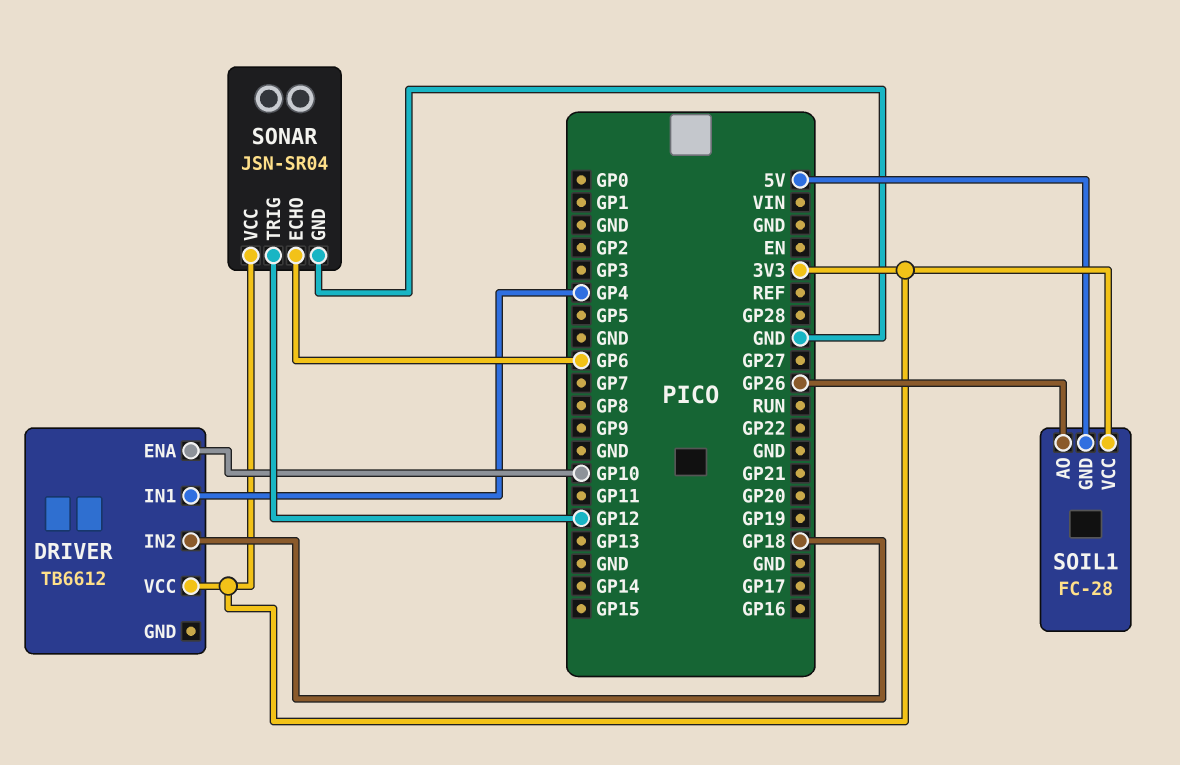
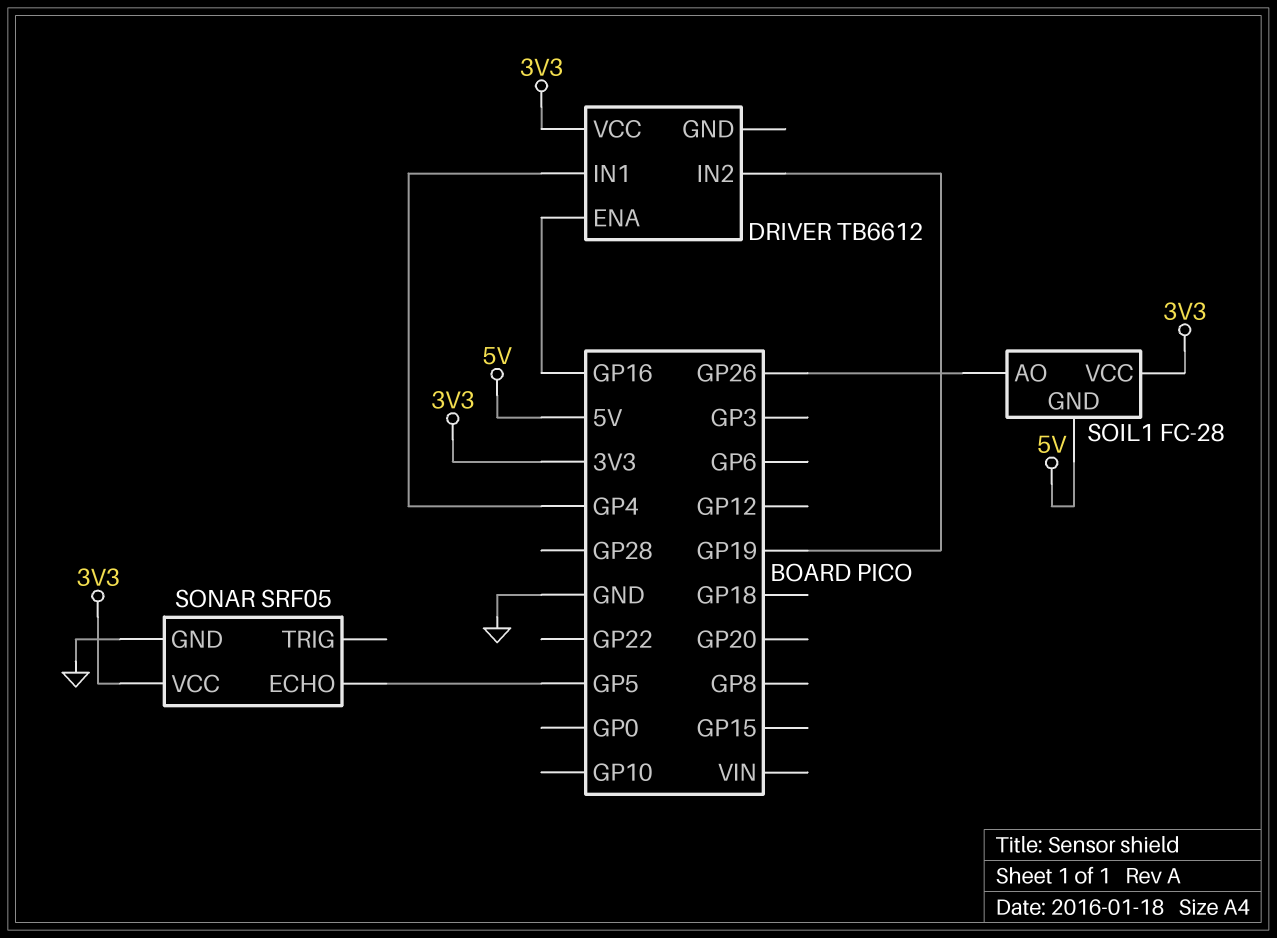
DRIVER pin ENA: GP10 -> GP16
DRIVER pin IN2: GP18 -> GP19
SONAR: JSN-SR04 -> SRF05
SONAR pin ECHO: GP6 -> GP5
SONAR pin TRIG: GP12 -> none

